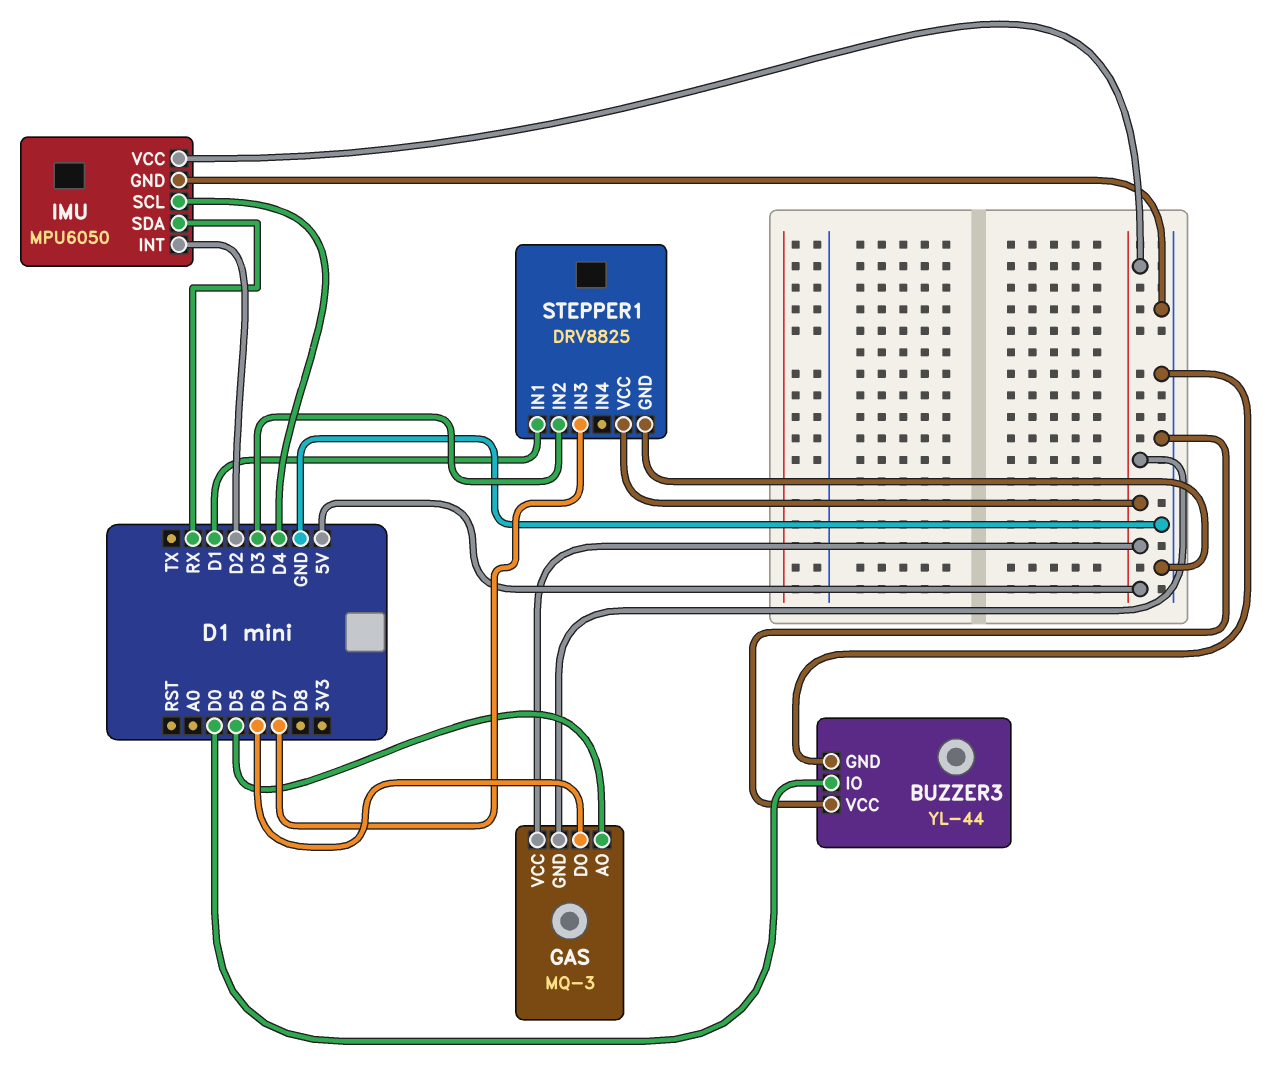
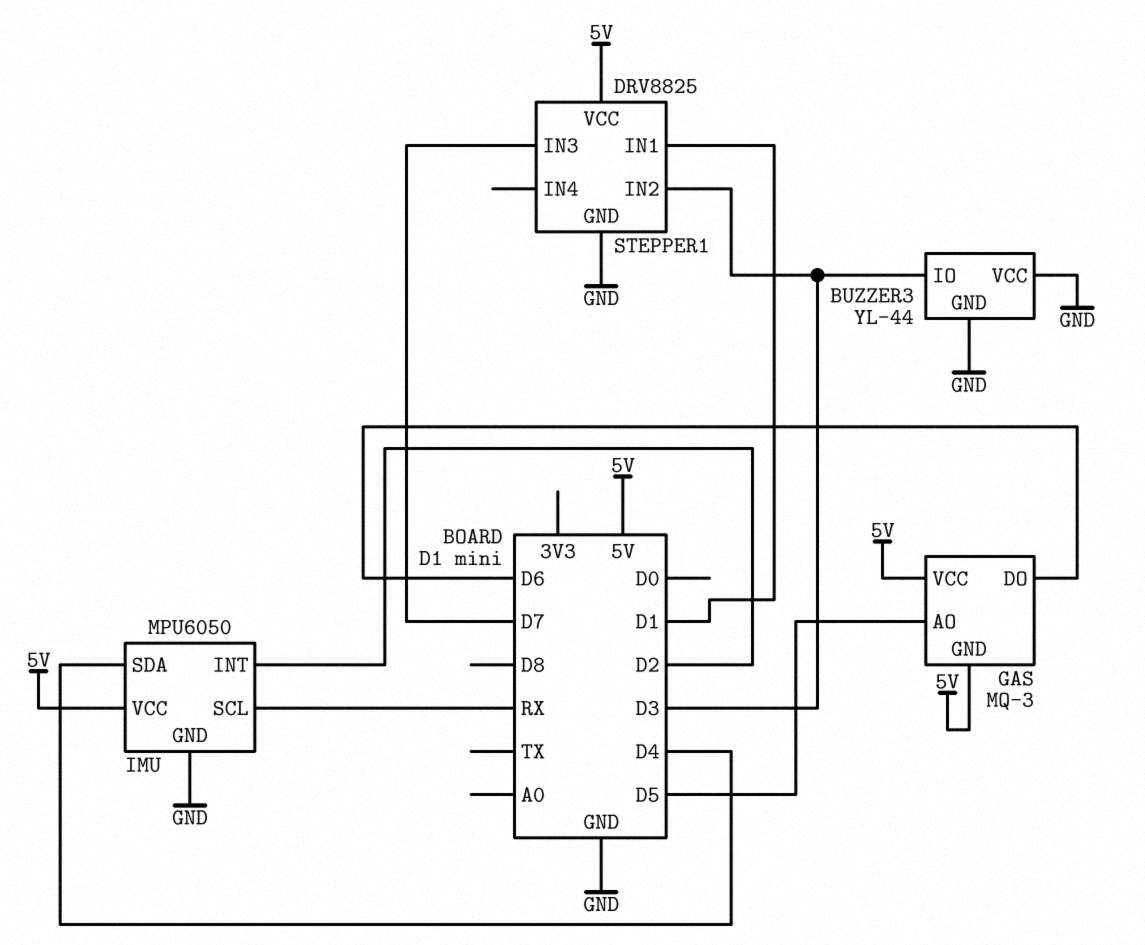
BUZZER3 pin IO: D0 -> D3
IMU pin SCL: D4 -> RX
IMU pin SDA: RX -> D4

